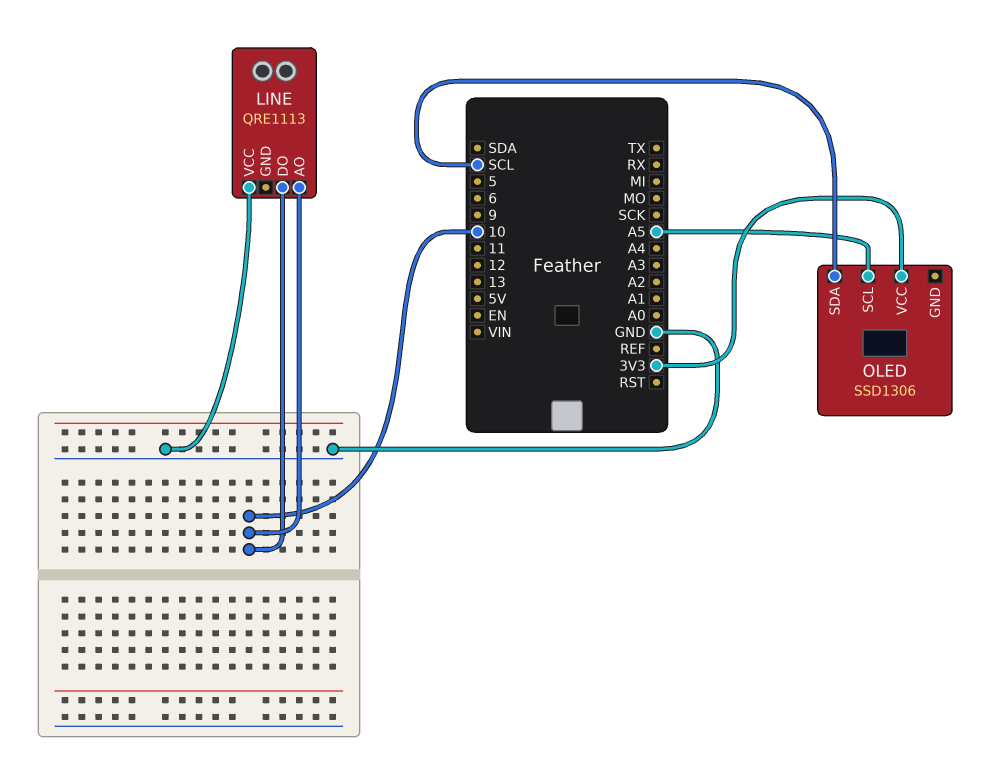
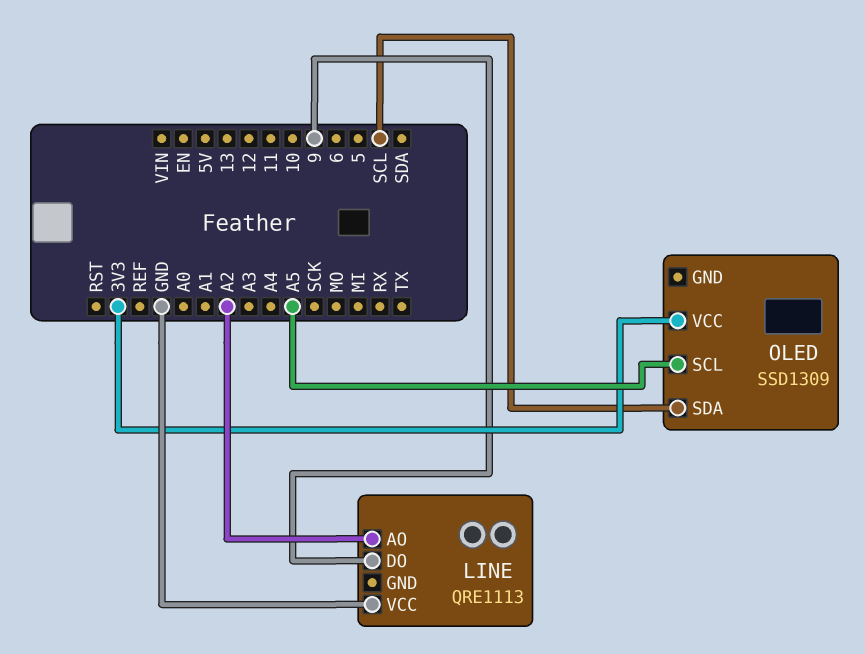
LINE pin AO: 10 -> A2
LINE pin DO: 10 -> 9
OLED: SSD1306 -> SSD1309

